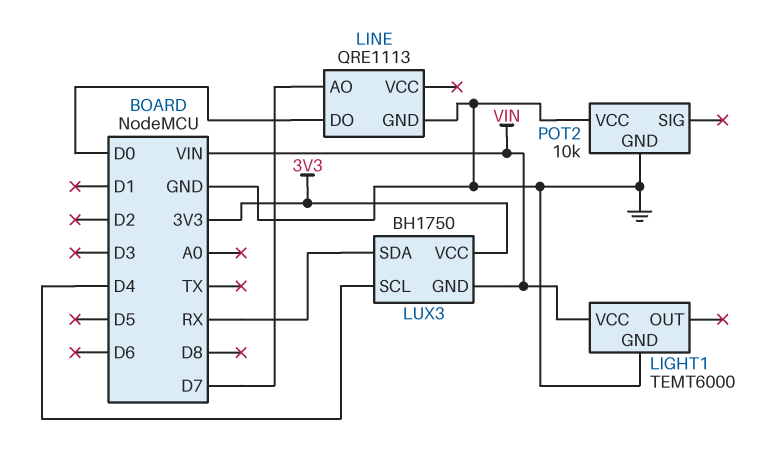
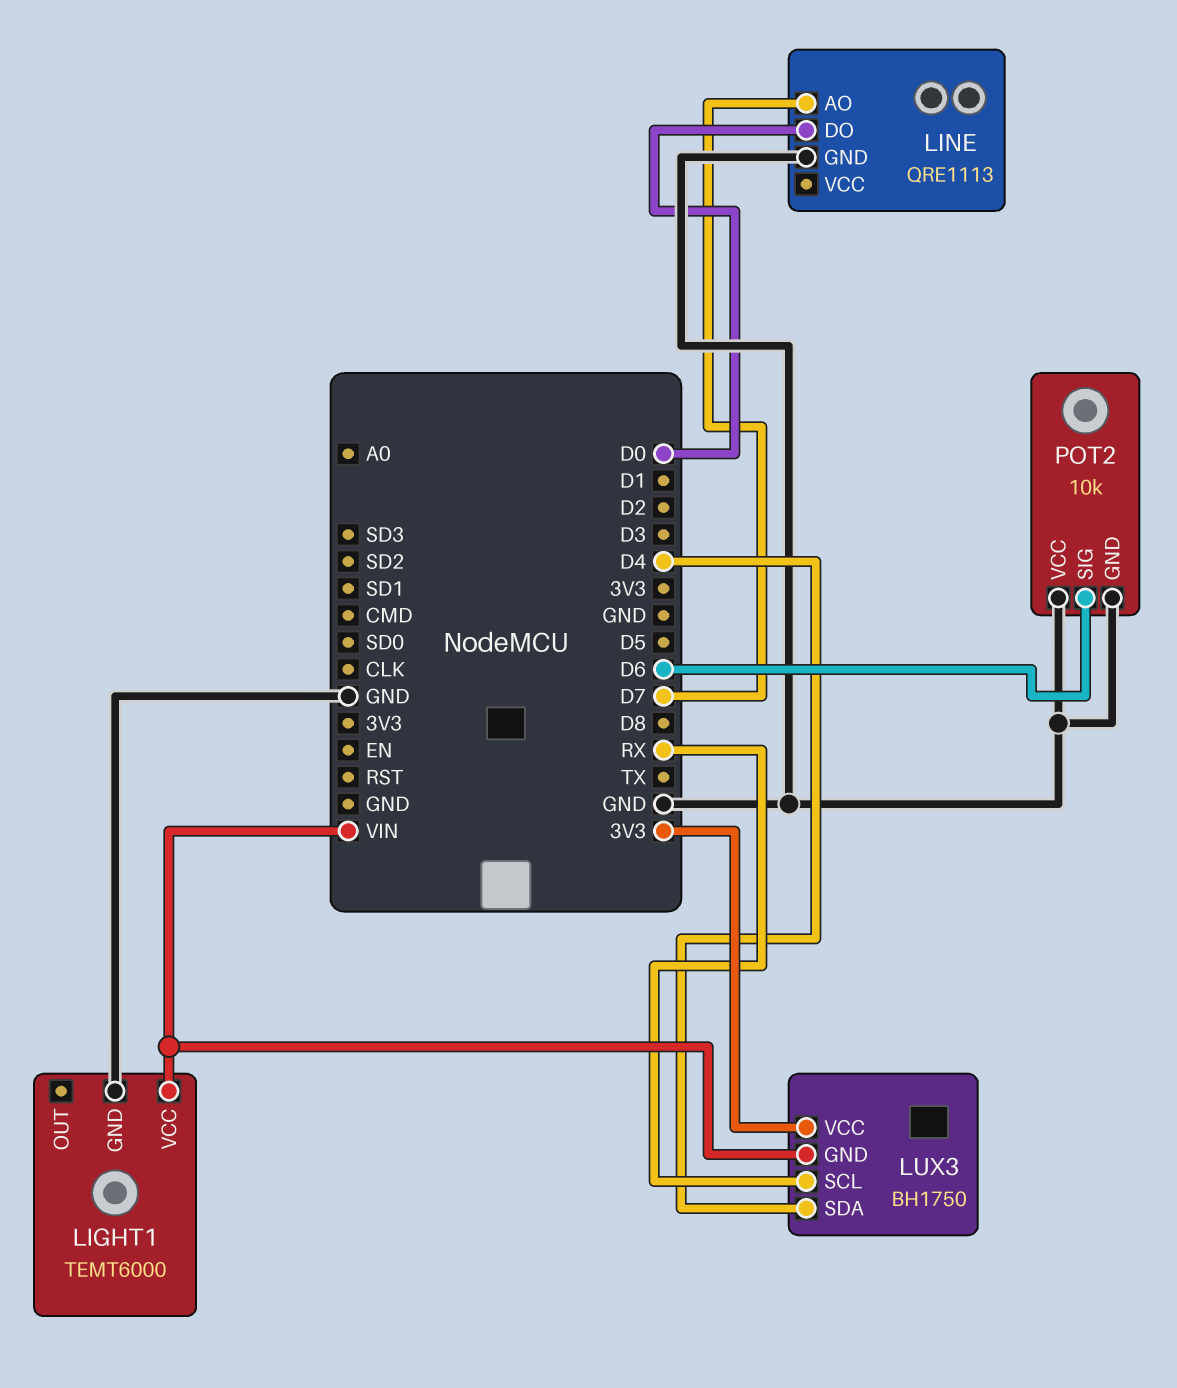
LUX3 pin SCL: D4 -> RX
LUX3 pin SDA: RX -> D4
POT2 pin SIG: none -> D6

